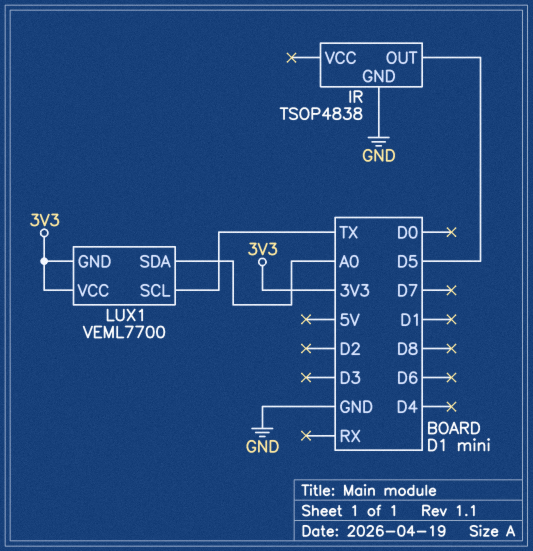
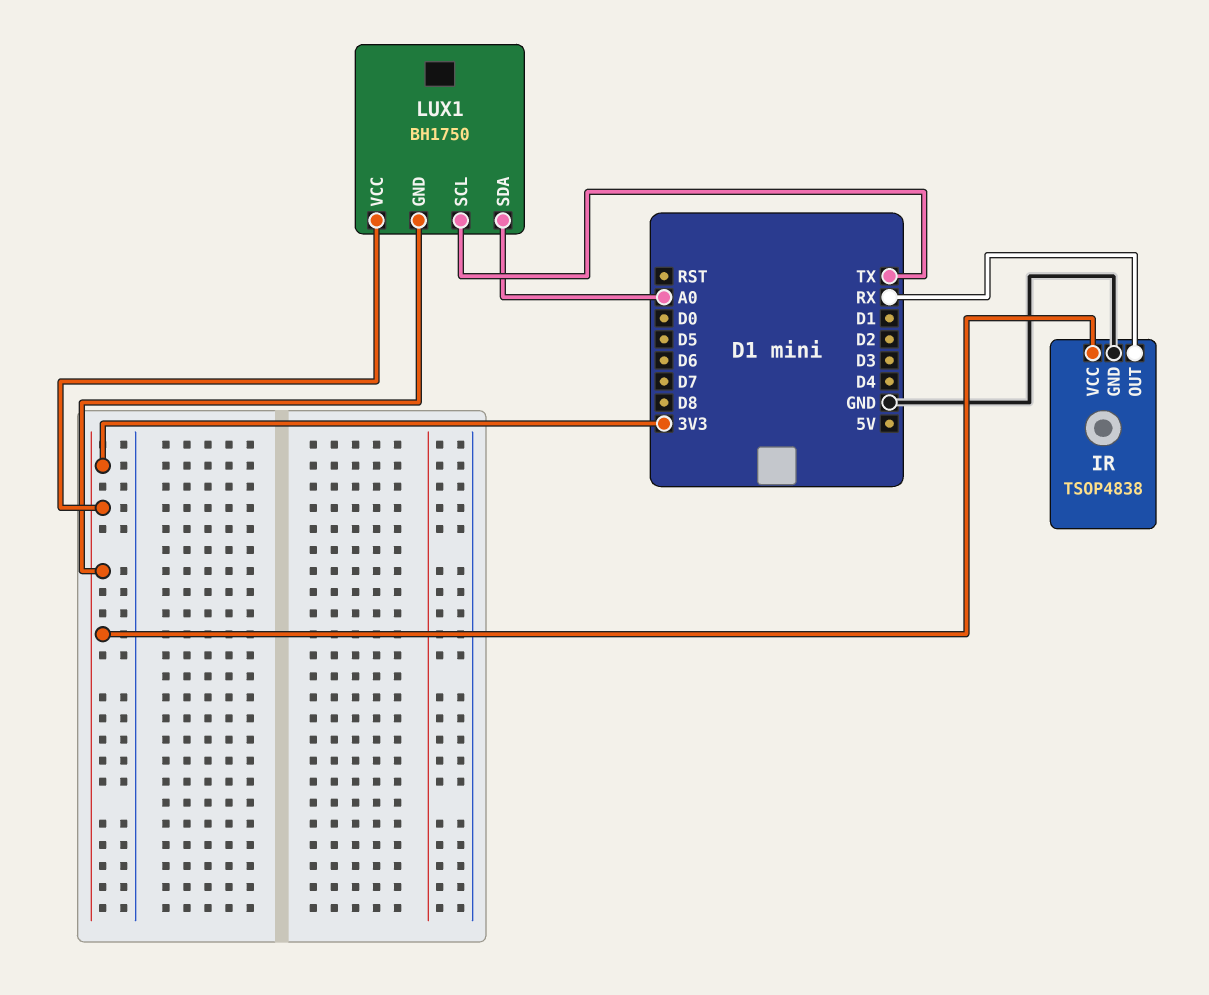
IR pin OUT: D5 -> RX
IR pin VCC: none -> 3V3
LUX1: VEML7700 -> BH1750

